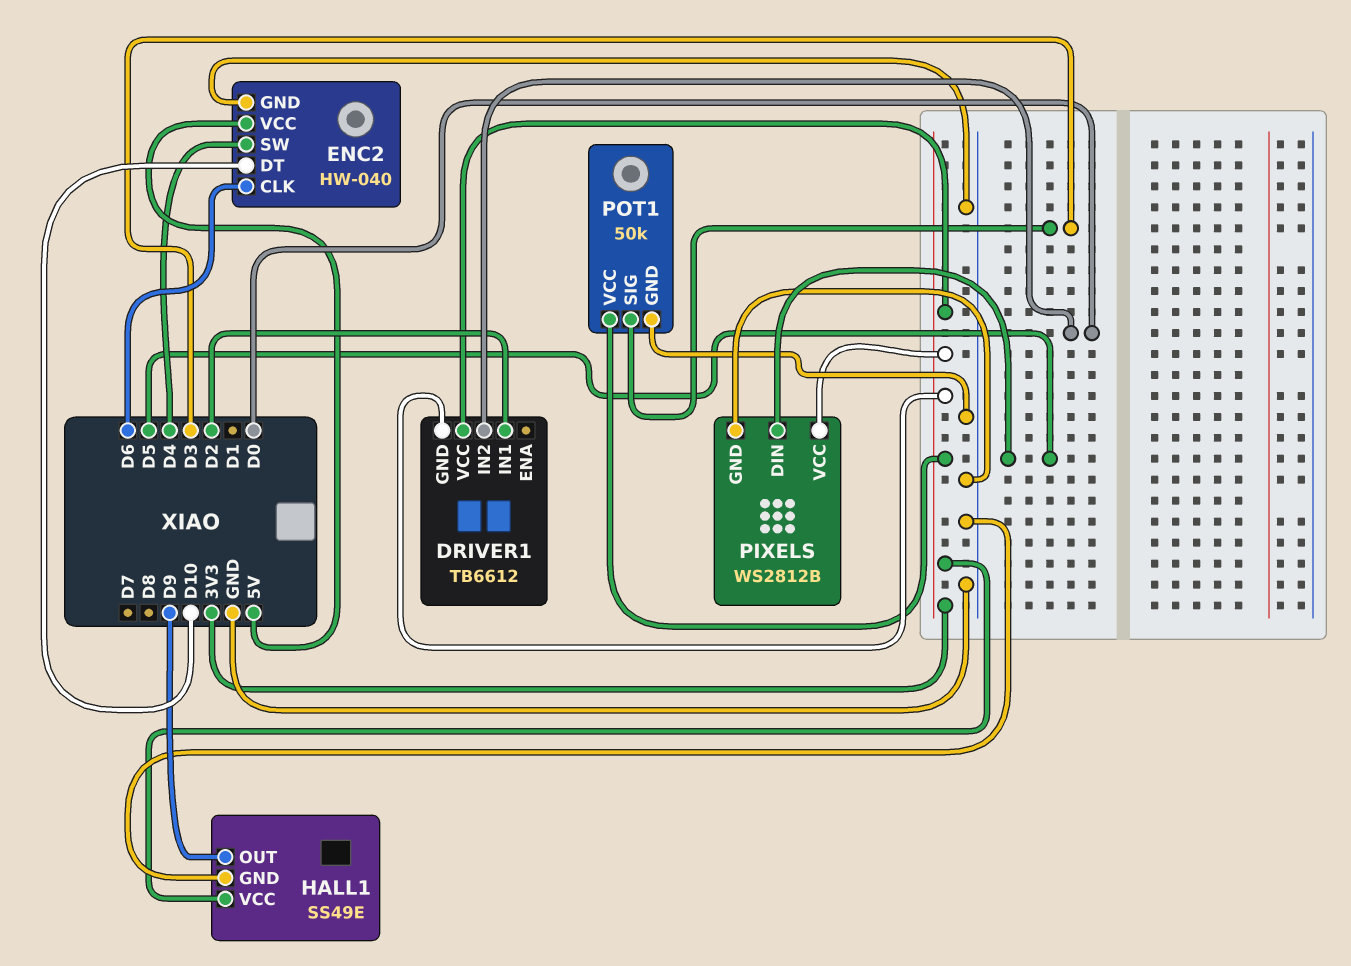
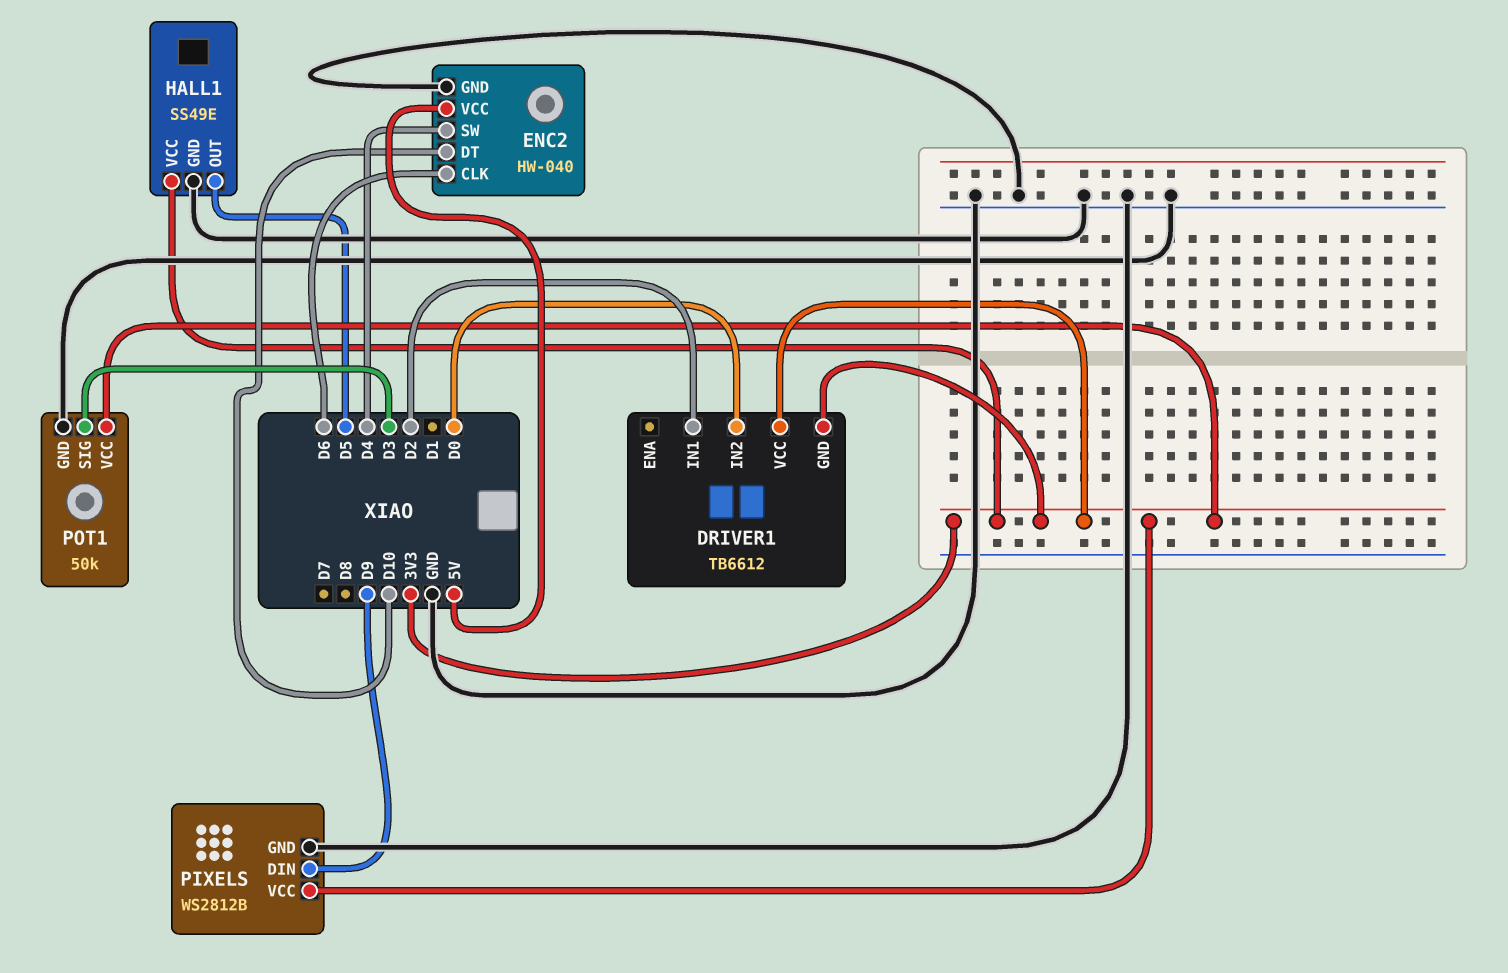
HALL1 pin OUT: D9 -> D5
PIXELS pin DIN: D5 -> D9

